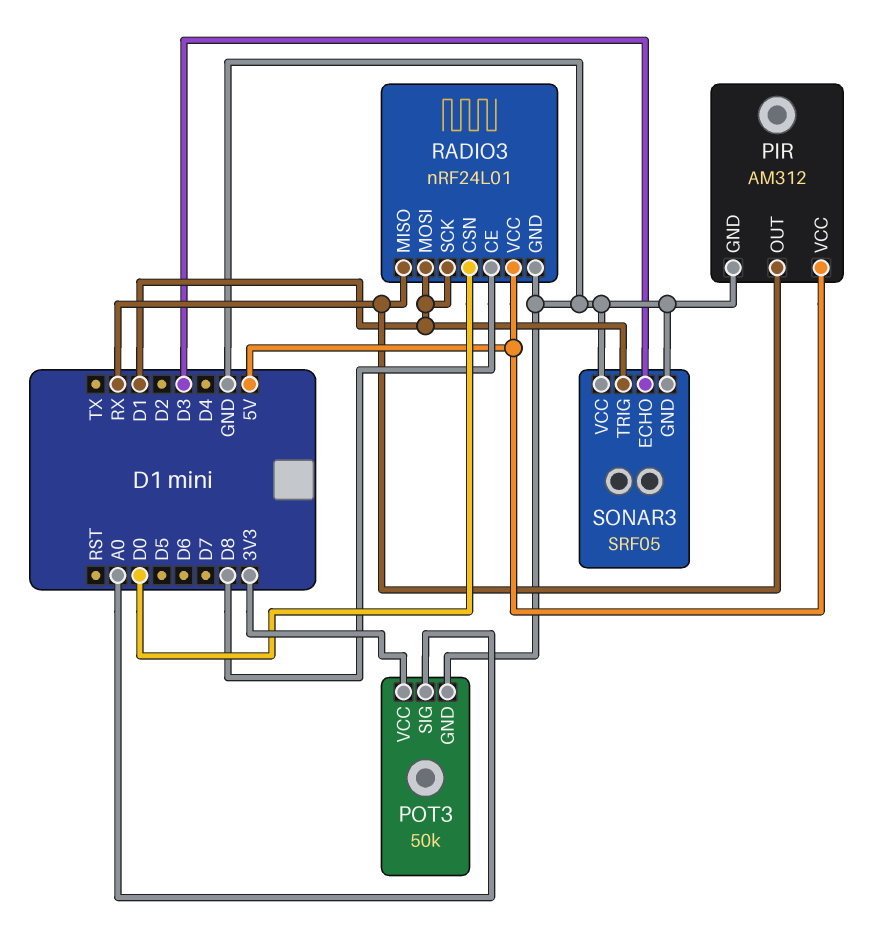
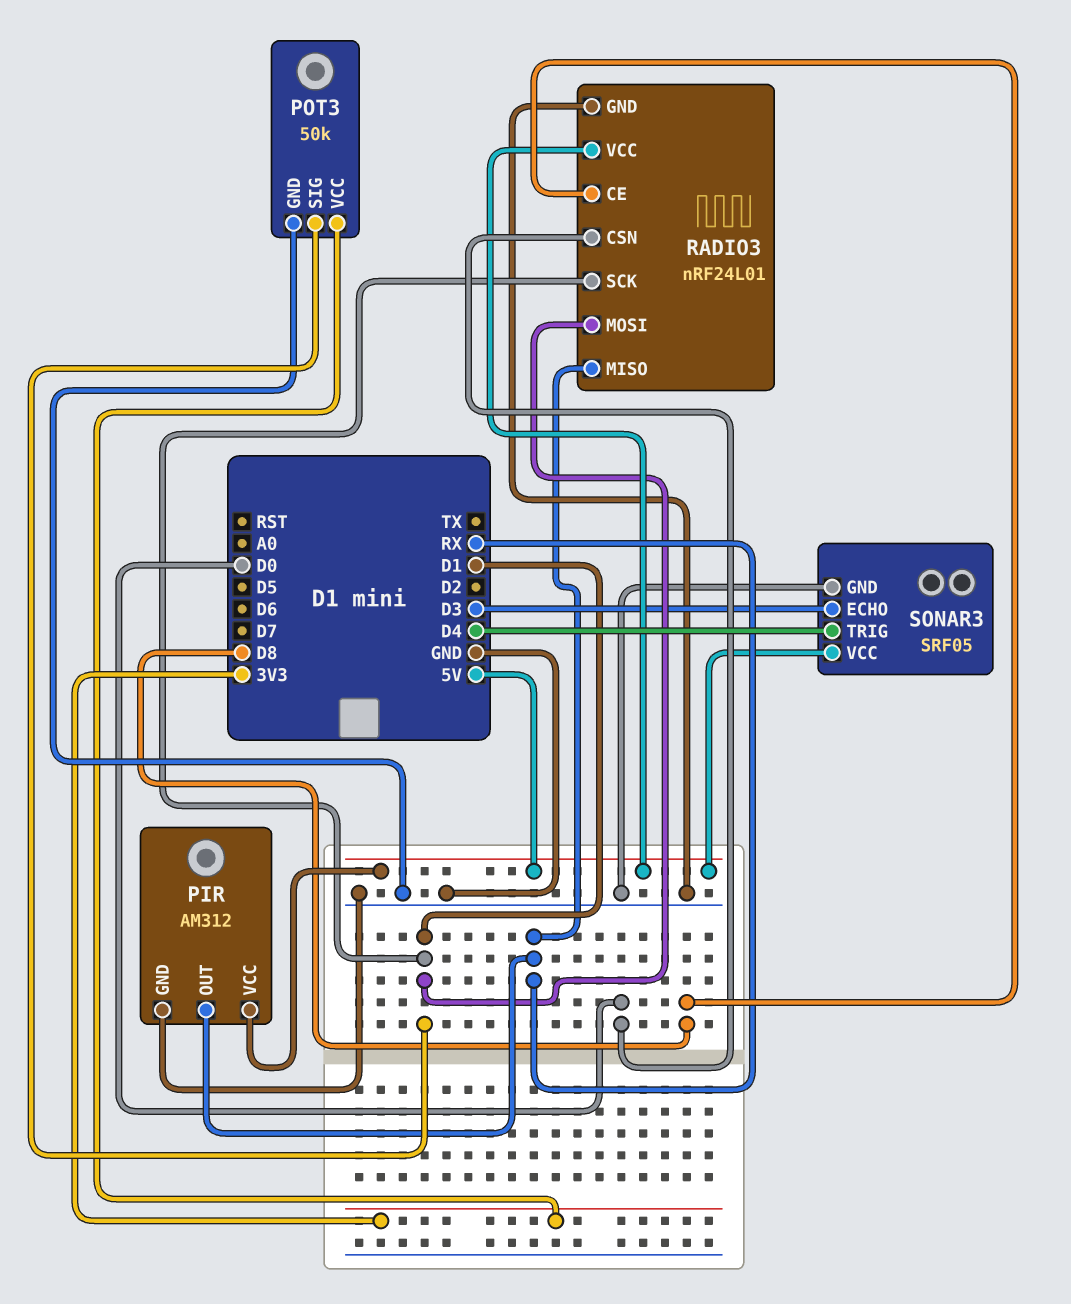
POT3 pin SIG: A0 -> D1
SONAR3 pin TRIG: D1 -> D4
SONAR3 pin VCC: GND -> 5V

